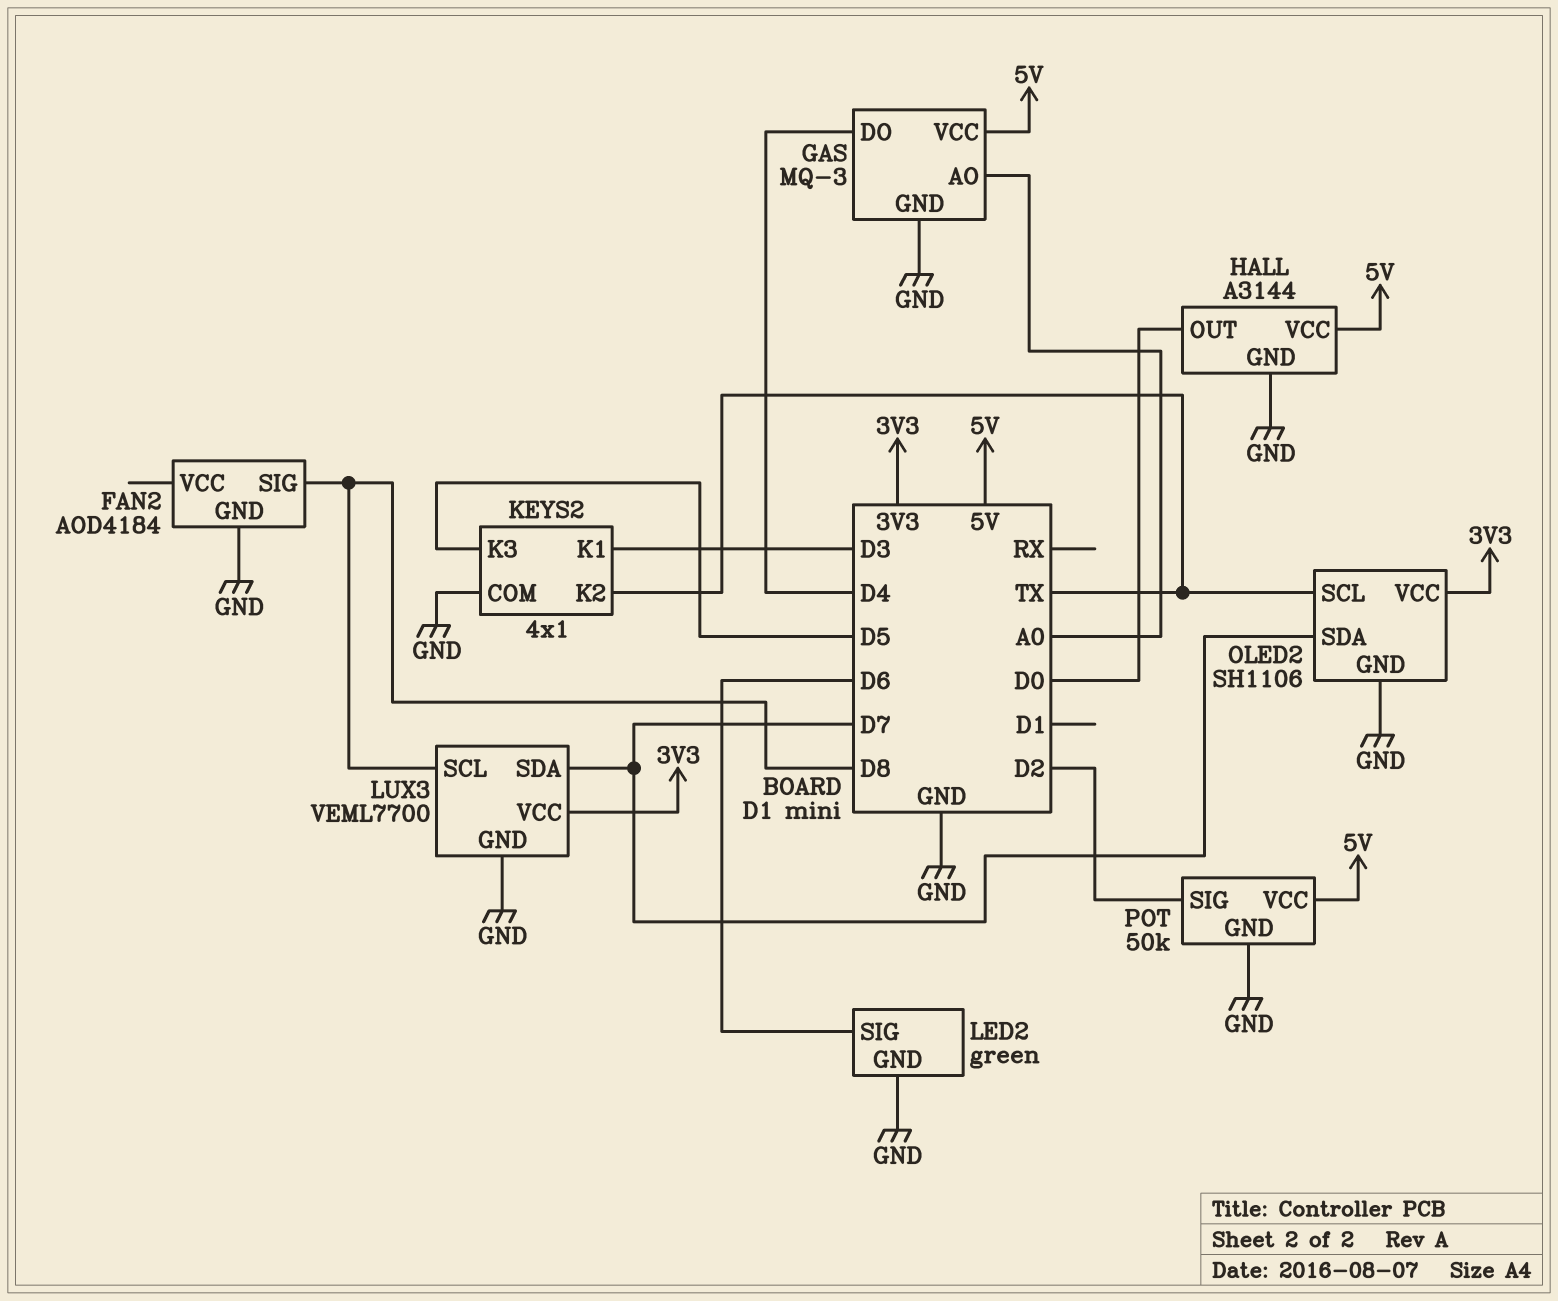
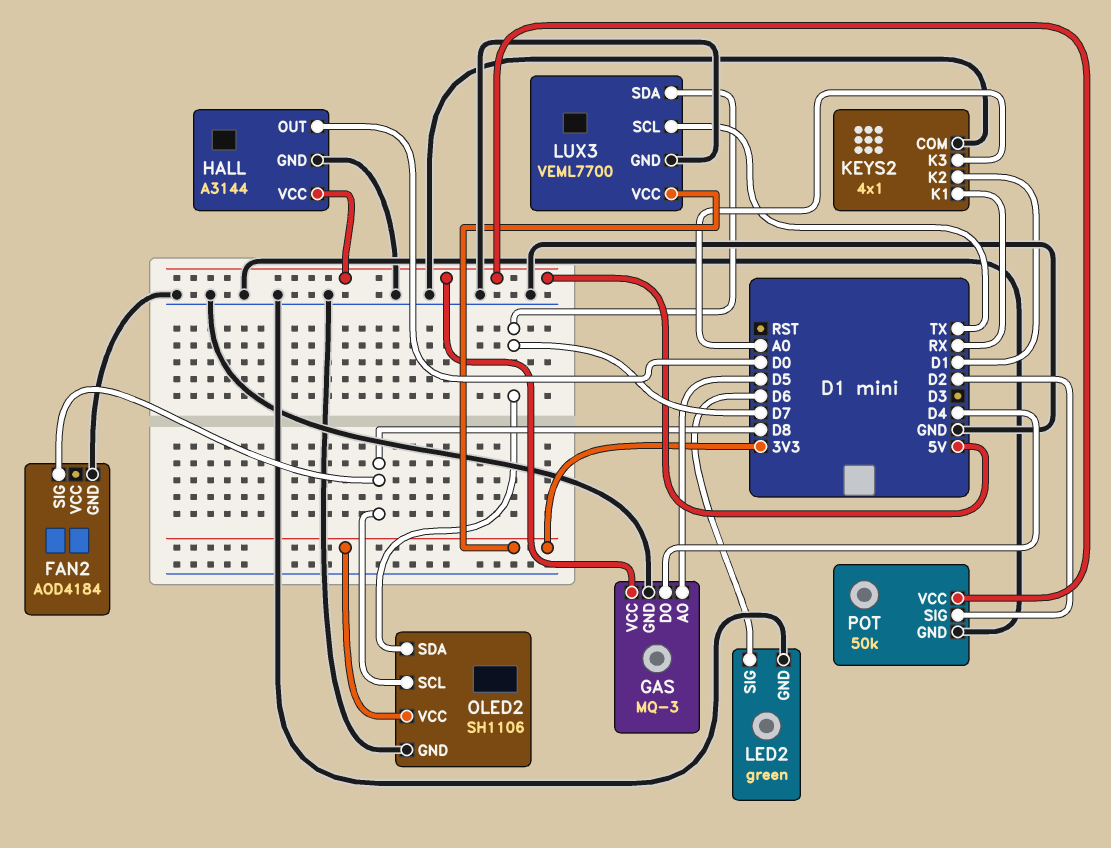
GAS pin AO: A0 -> D5
KEYS2 pin K1: D3 -> RX
KEYS2 pin K2: TX -> D1
KEYS2 pin K3: D5 -> A0
LUX3 pin SCL: D8 -> TX
OLED2 pin SCL: TX -> D8

